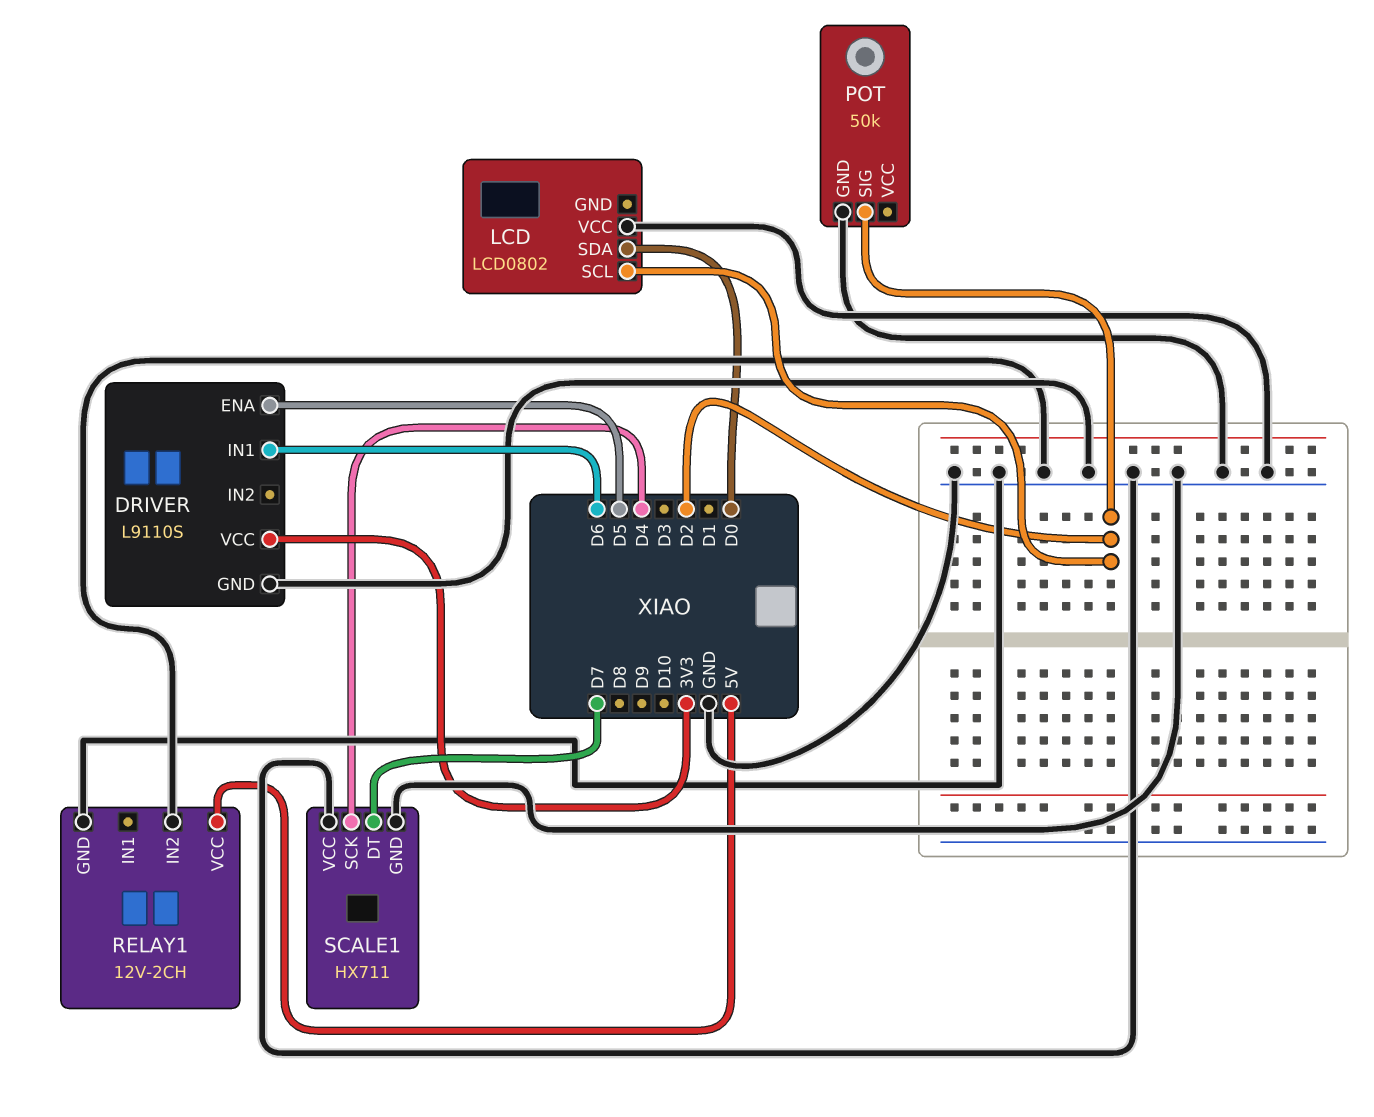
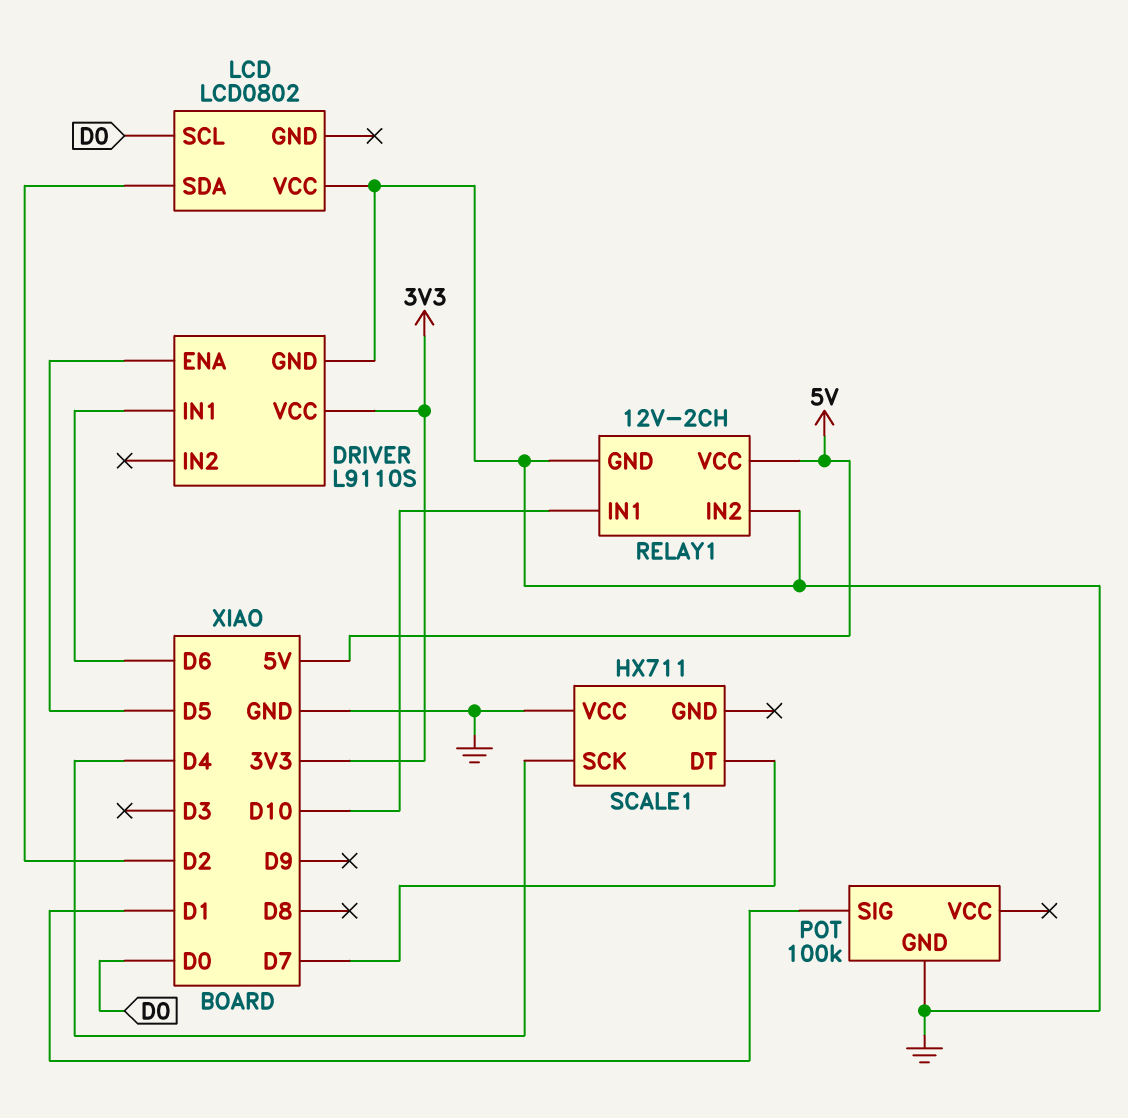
LCD pin SCL: D2 -> D0
LCD pin SDA: D0 -> D2
POT: 50k -> 100k
POT pin SIG: D2 -> D1
RELAY1 pin IN1: none -> D10
SCALE1 pin GND: GND -> none

